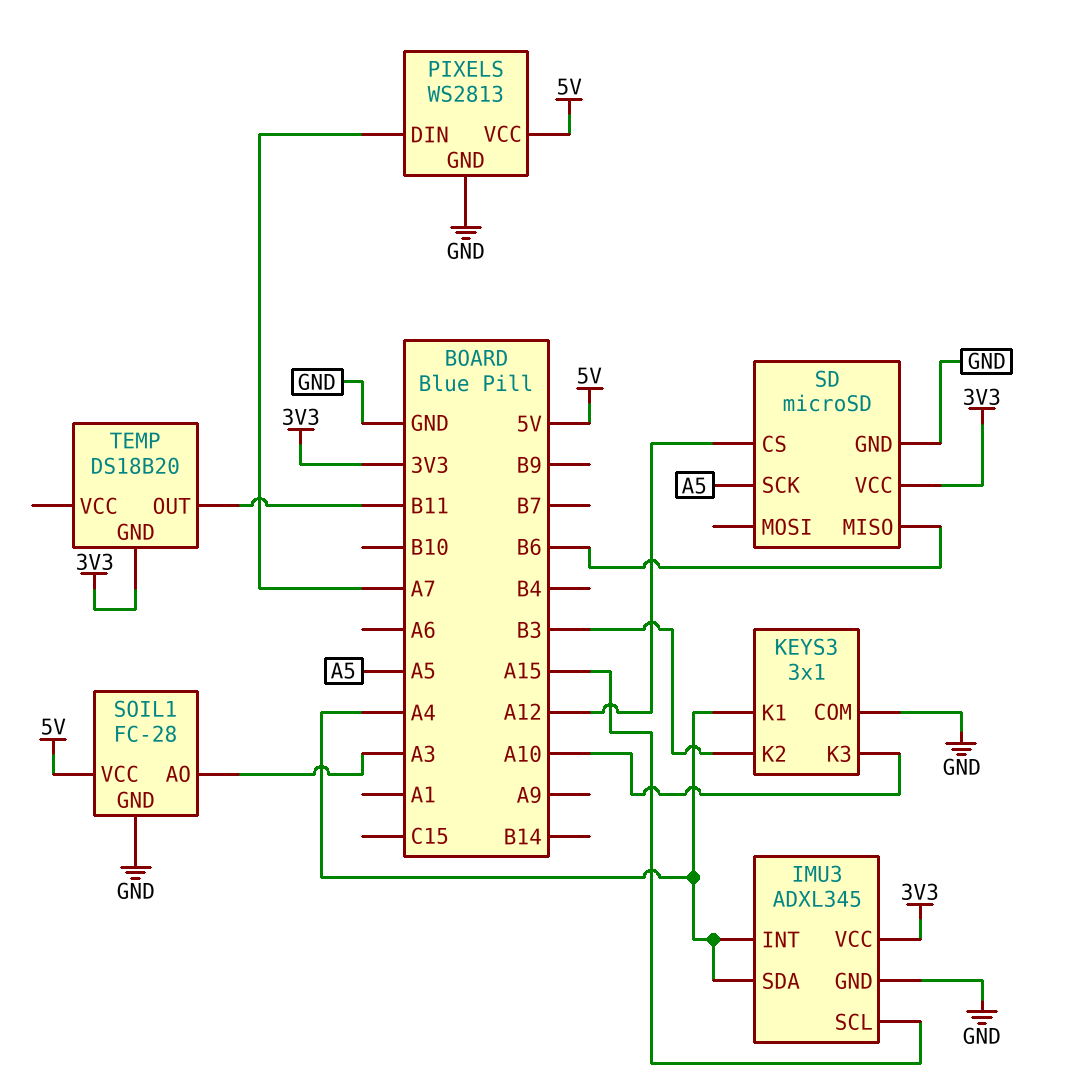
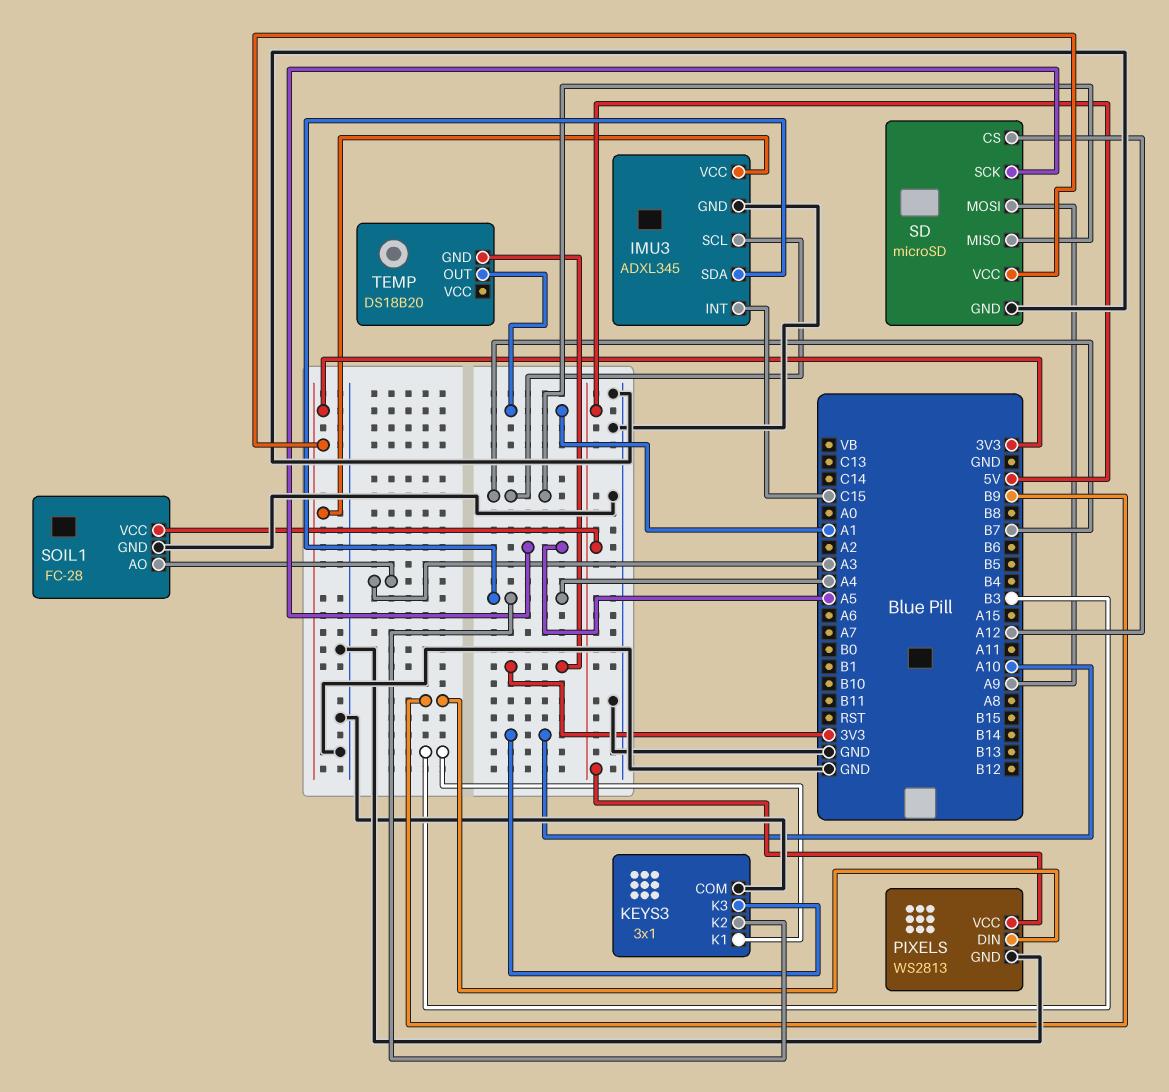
IMU3 pin INT: A4 -> C15
IMU3 pin SCL: A15 -> B7
KEYS3 pin K1: A4 -> B3
KEYS3 pin K2: B3 -> A4
PIXELS pin DIN: A7 -> B9
SD pin MISO: B6 -> B7
SD pin MOSI: none -> A9
TEMP pin OUT: B11 -> A1

